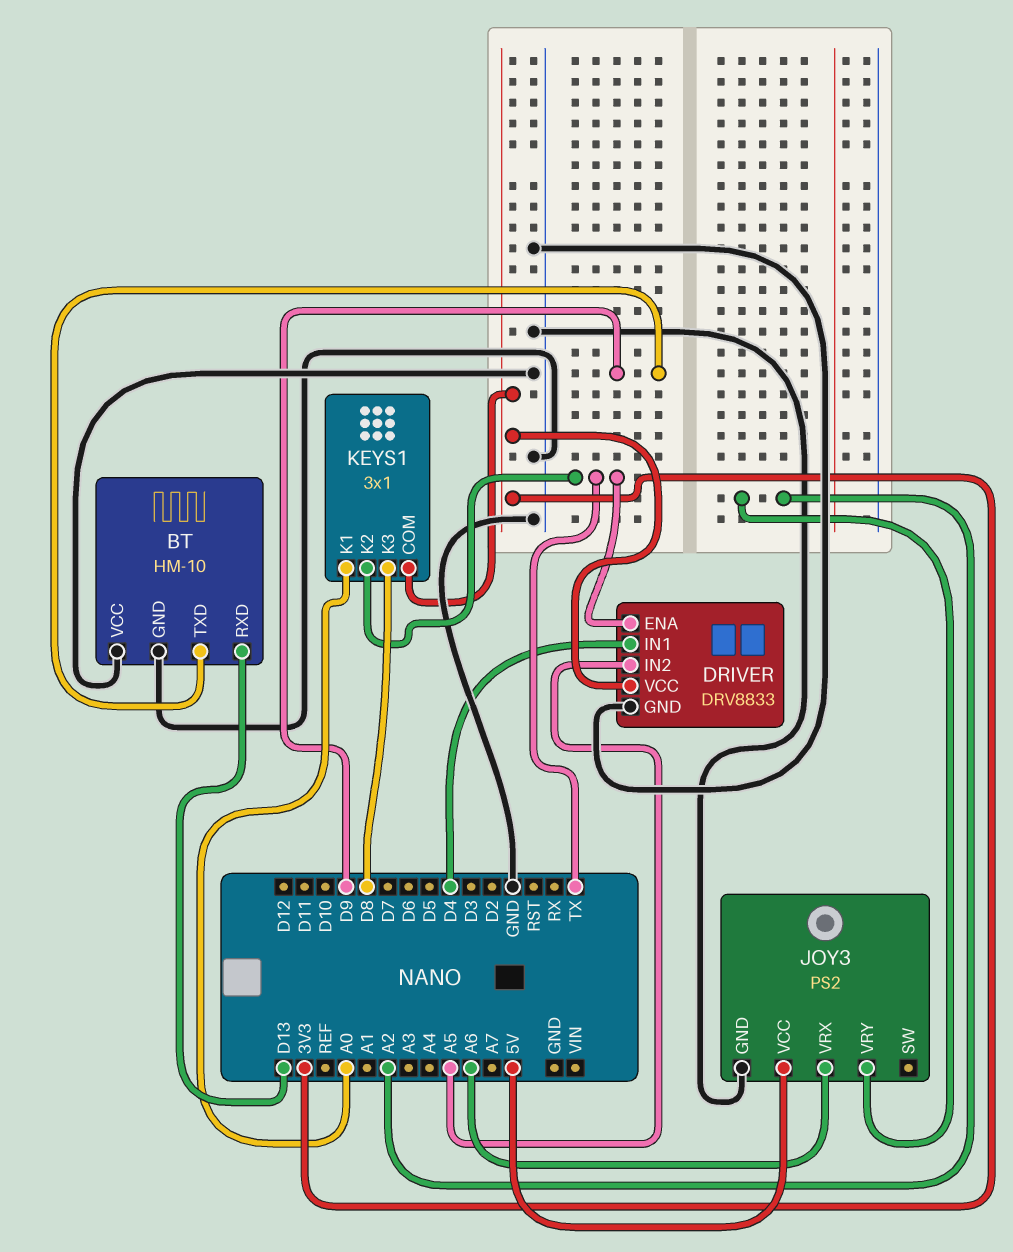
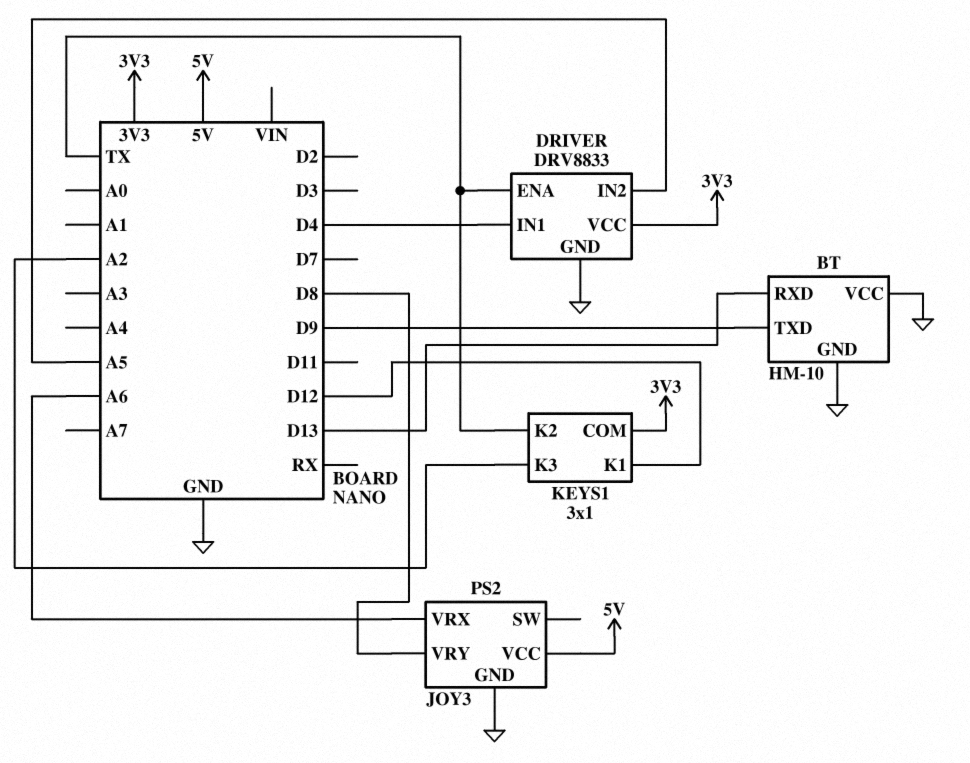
JOY3 pin VRY: A2 -> D8
KEYS1 pin K1: A0 -> D12
KEYS1 pin K3: D8 -> A2

